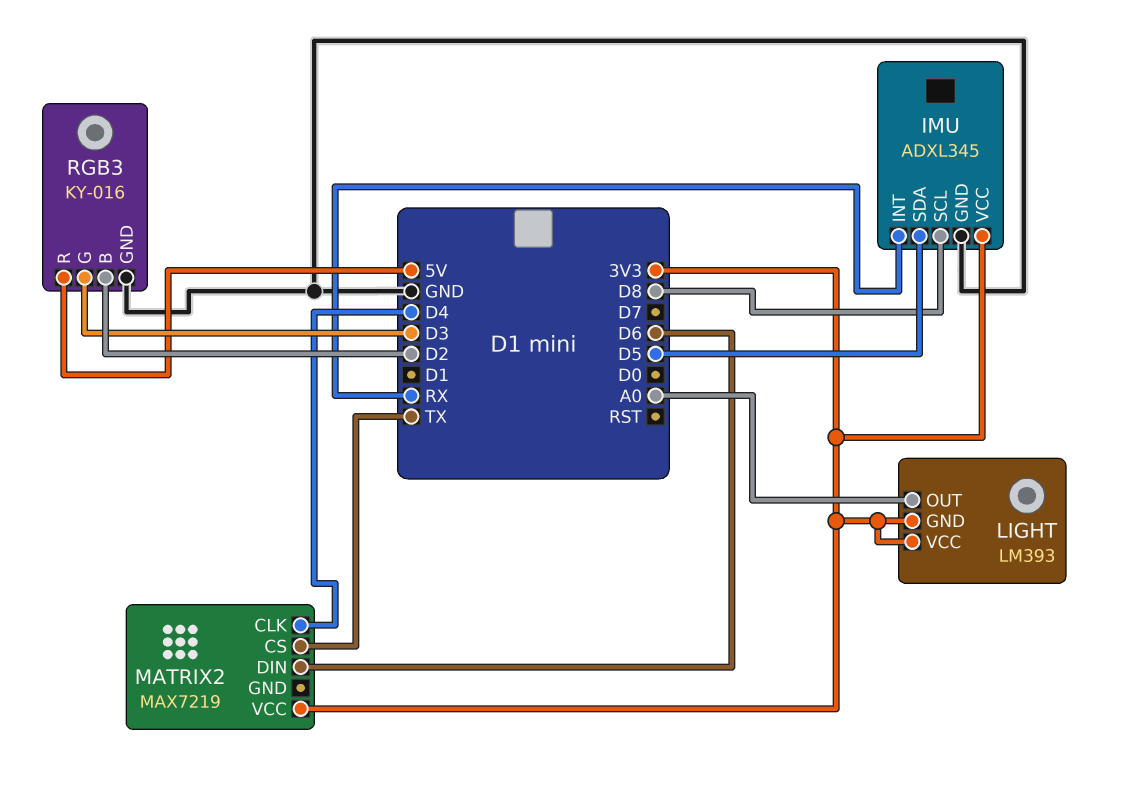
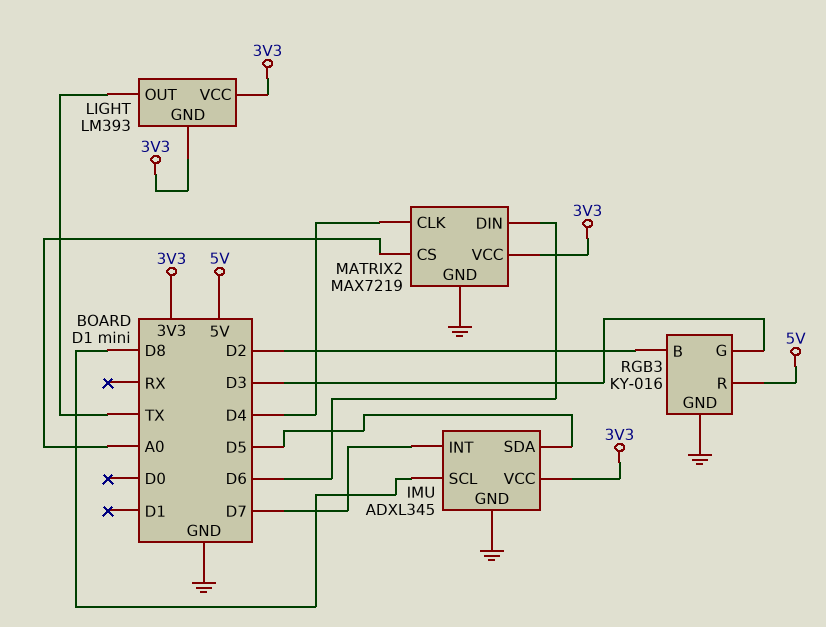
IMU pin INT: RX -> D7
LIGHT pin OUT: A0 -> TX
MATRIX2 pin CS: TX -> A0
MATRIX2 pin GND: none -> GND

